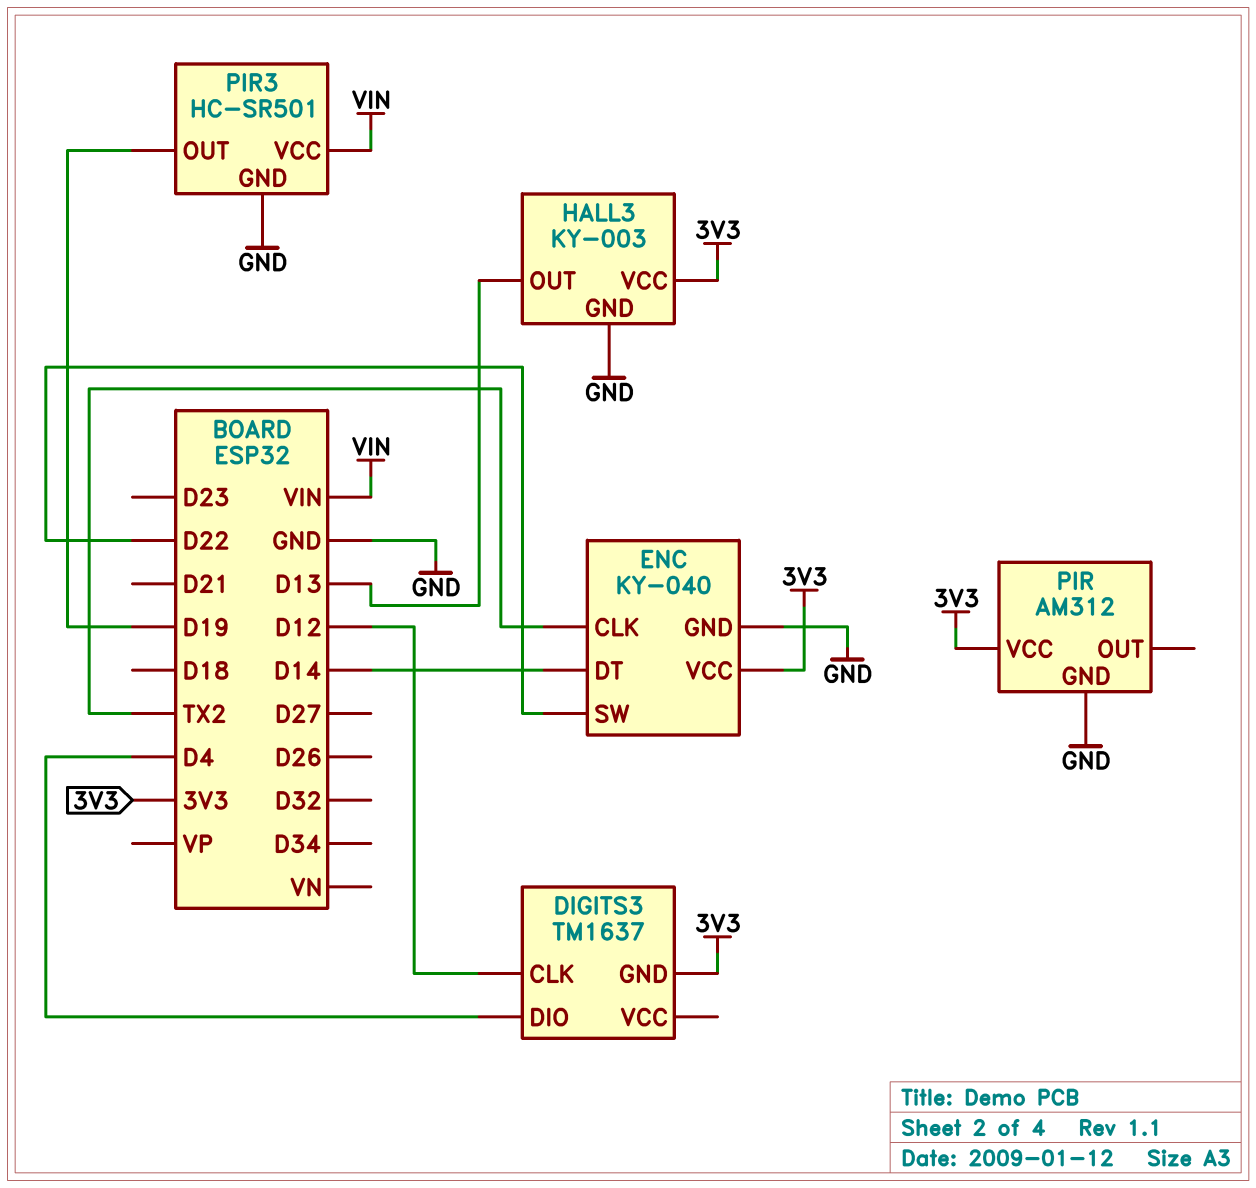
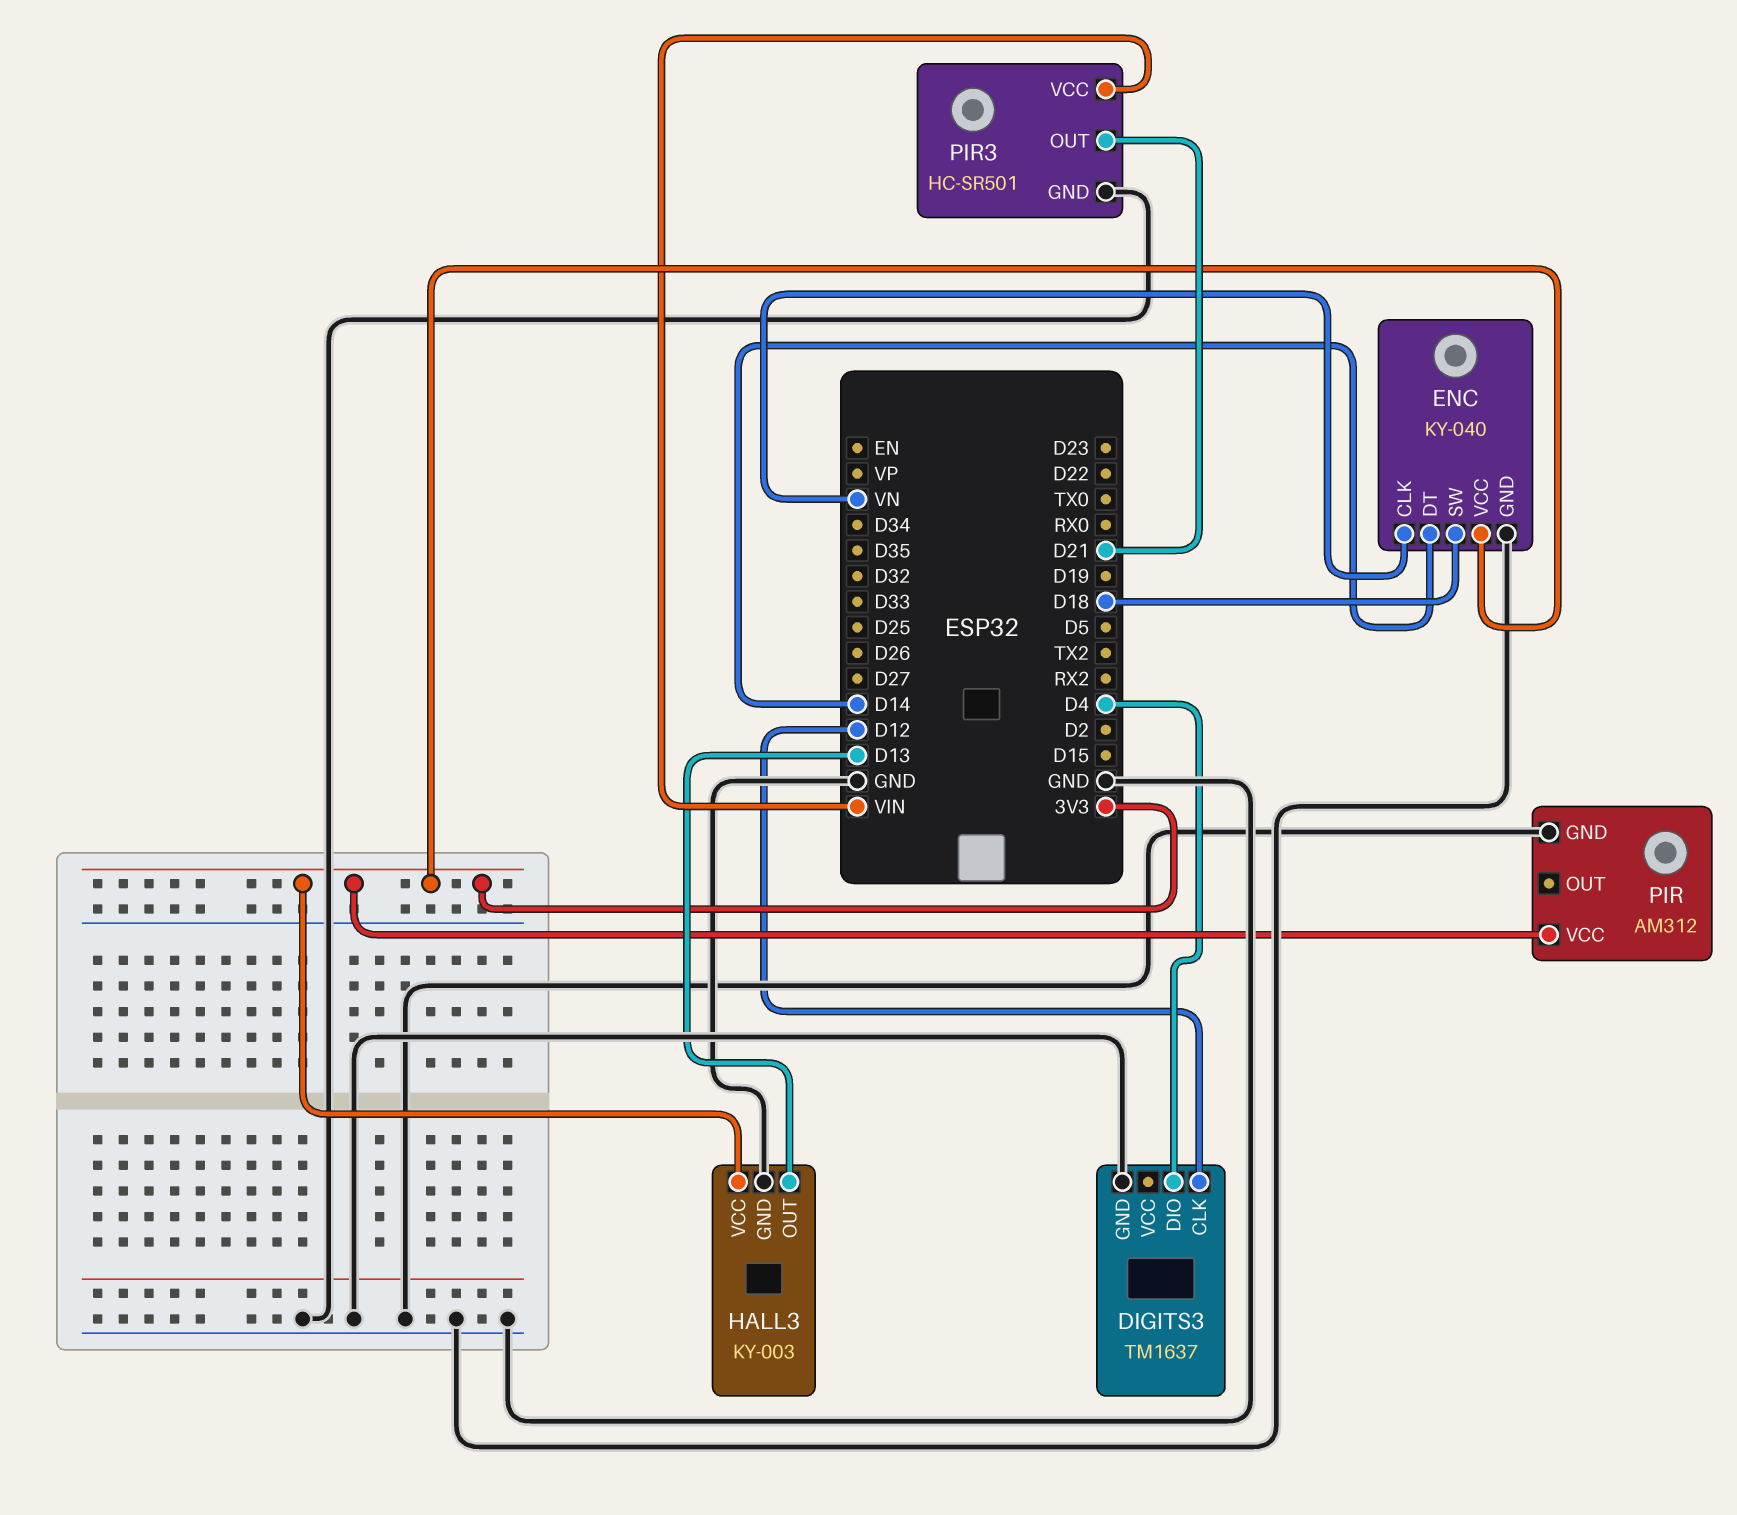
DIGITS3 pin GND: 3V3 -> GND
ENC pin CLK: TX2 -> VN
ENC pin SW: D22 -> D18
PIR3 pin OUT: D19 -> D21

